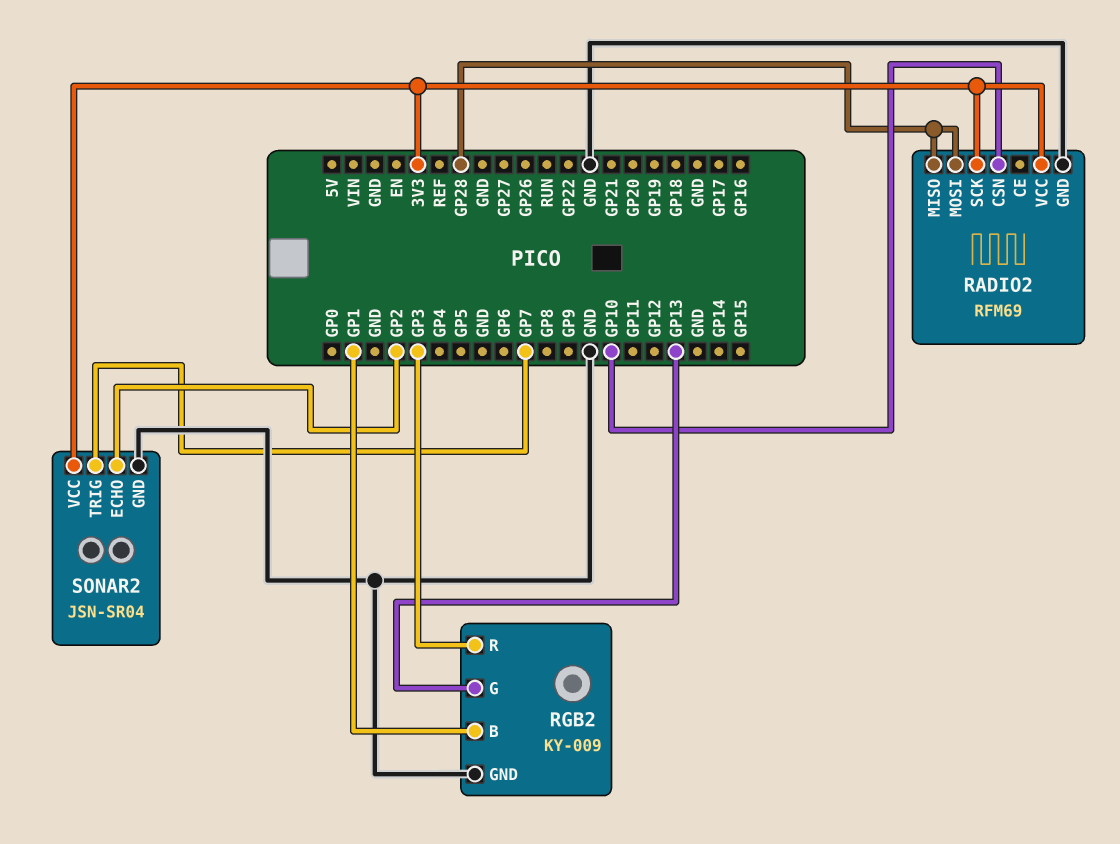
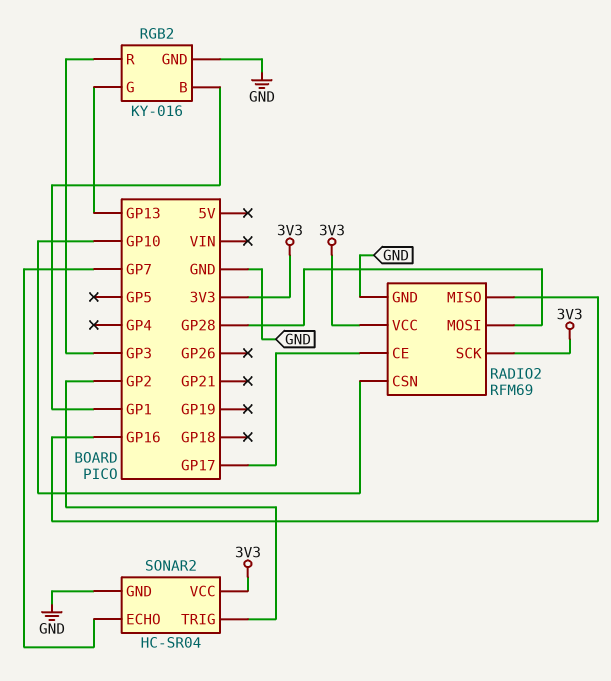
RADIO2 pin CE: none -> GP17
RADIO2 pin MISO: GP28 -> GP16
RGB2: KY-009 -> KY-016
SONAR2: JSN-SR04 -> HC-SR04
SONAR2 pin ECHO: GP2 -> GP7
SONAR2 pin TRIG: GP7 -> GP2

